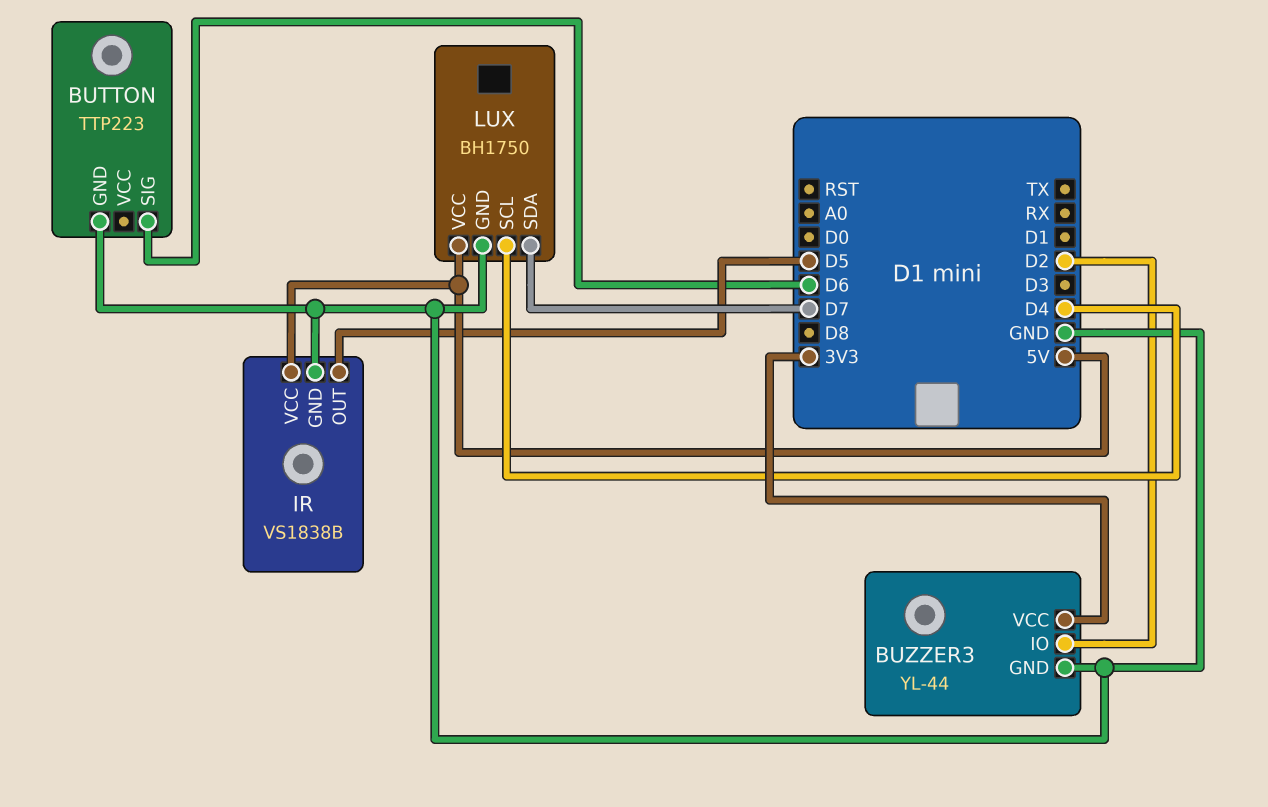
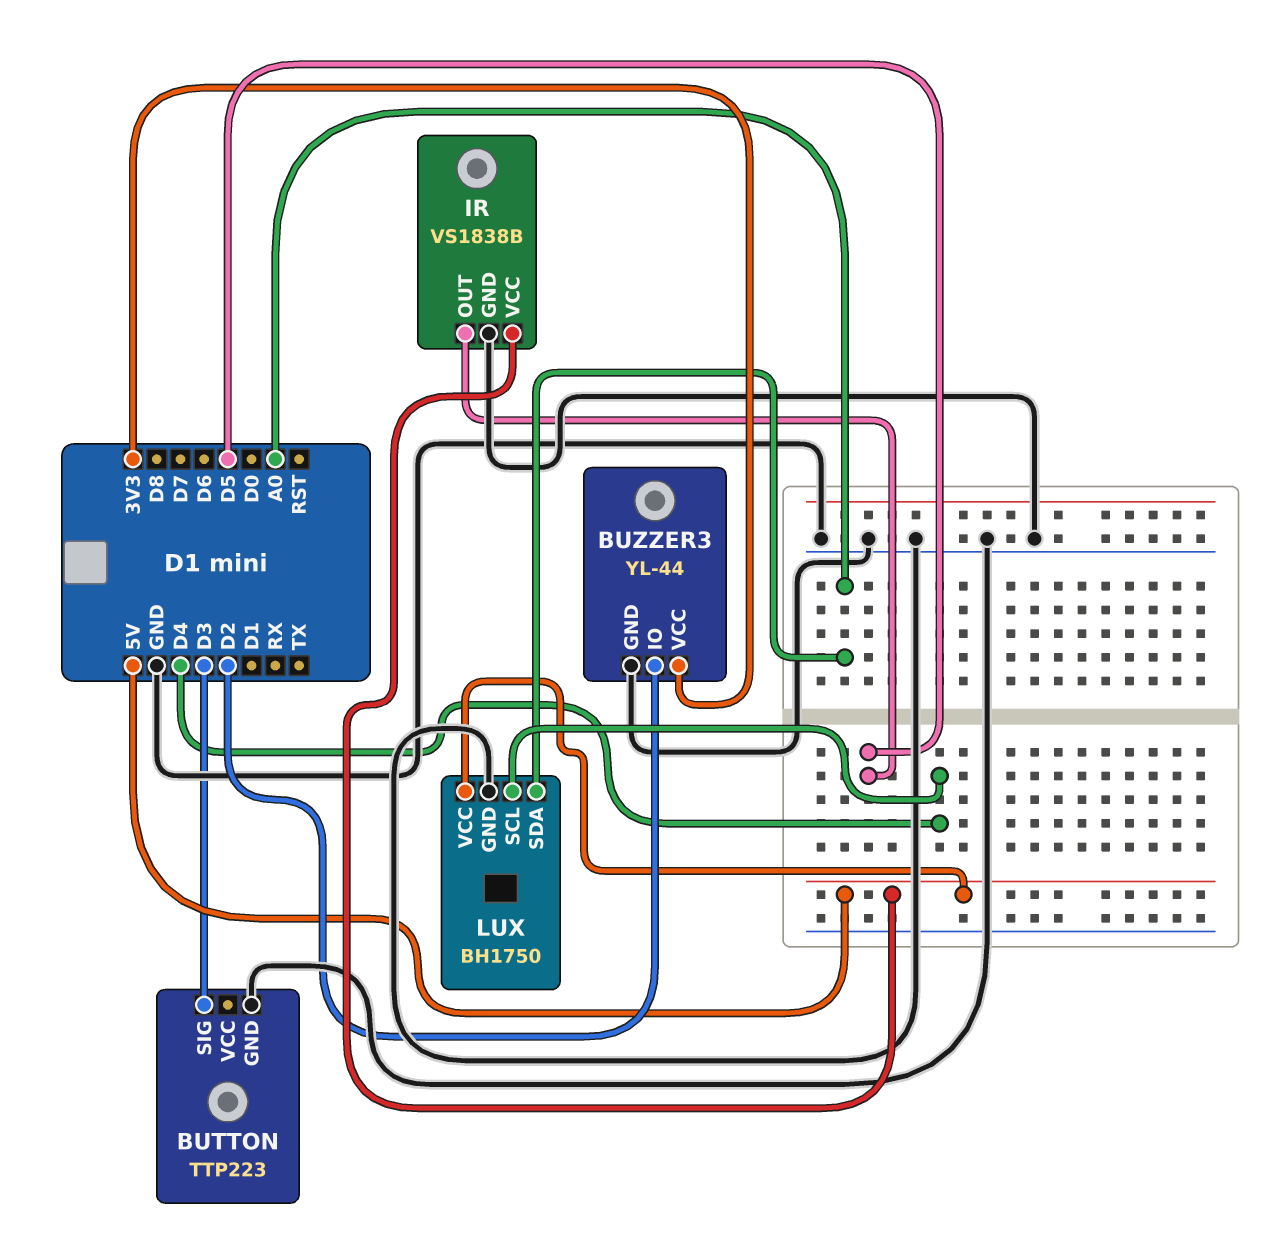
BUTTON pin SIG: D6 -> D3
LUX pin SDA: D7 -> A0

